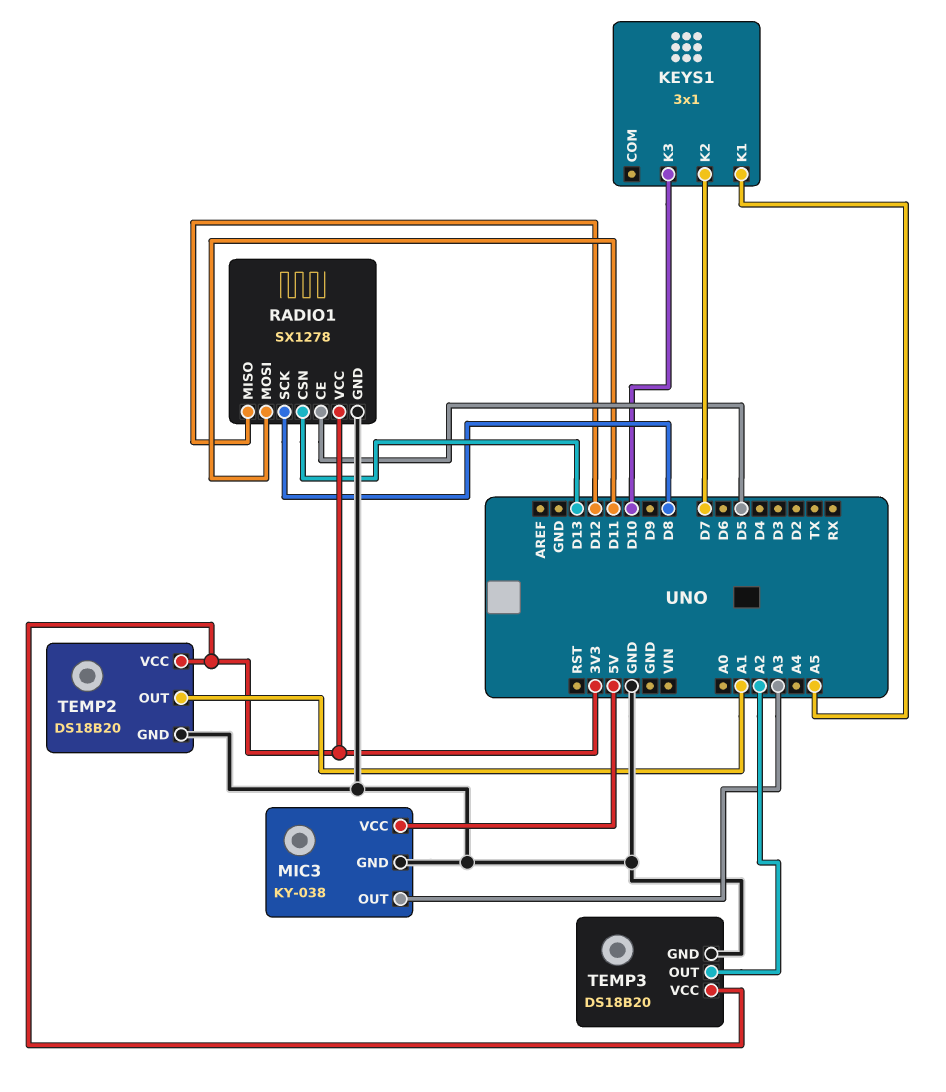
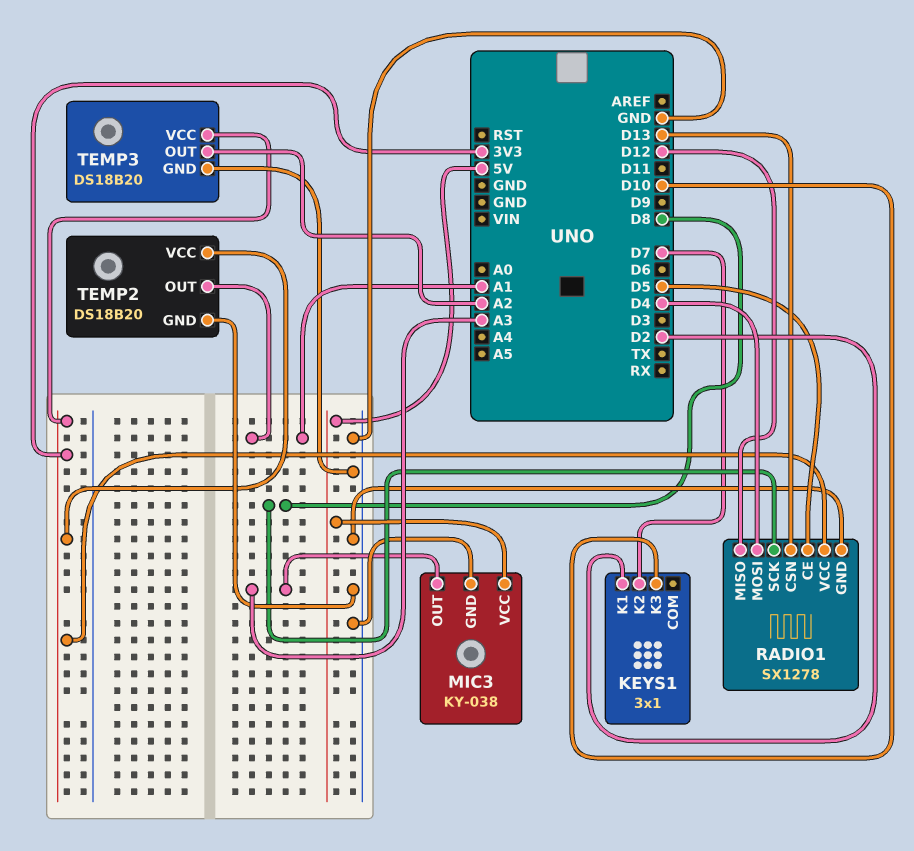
KEYS1 pin K1: A5 -> D2
RADIO1 pin MOSI: D11 -> D4

